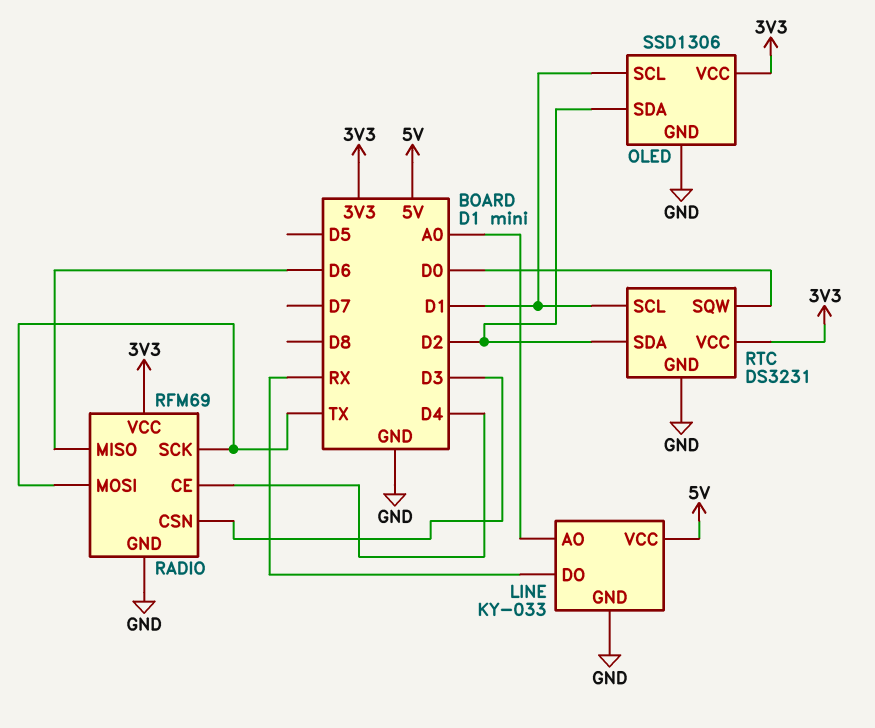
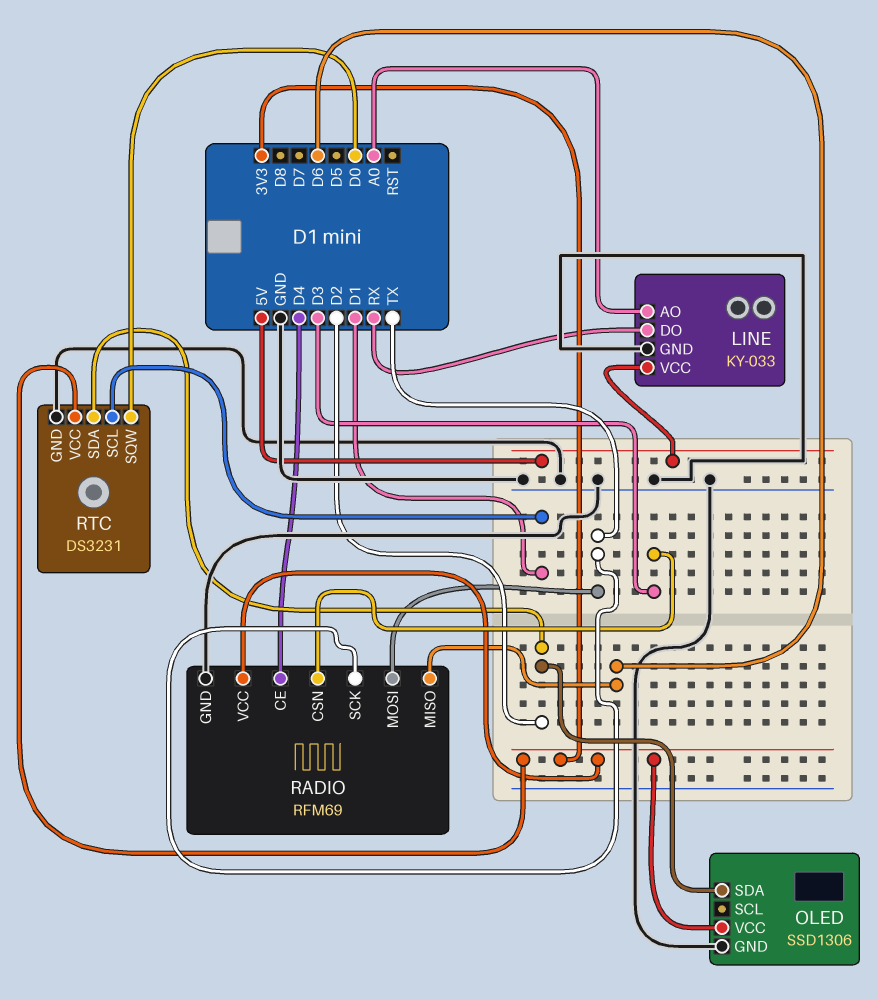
OLED pin SCL: D1 -> none

